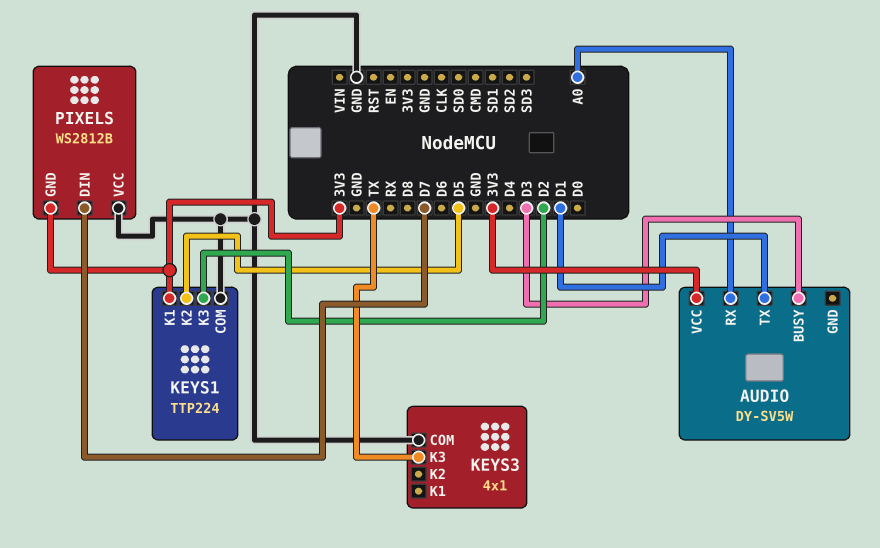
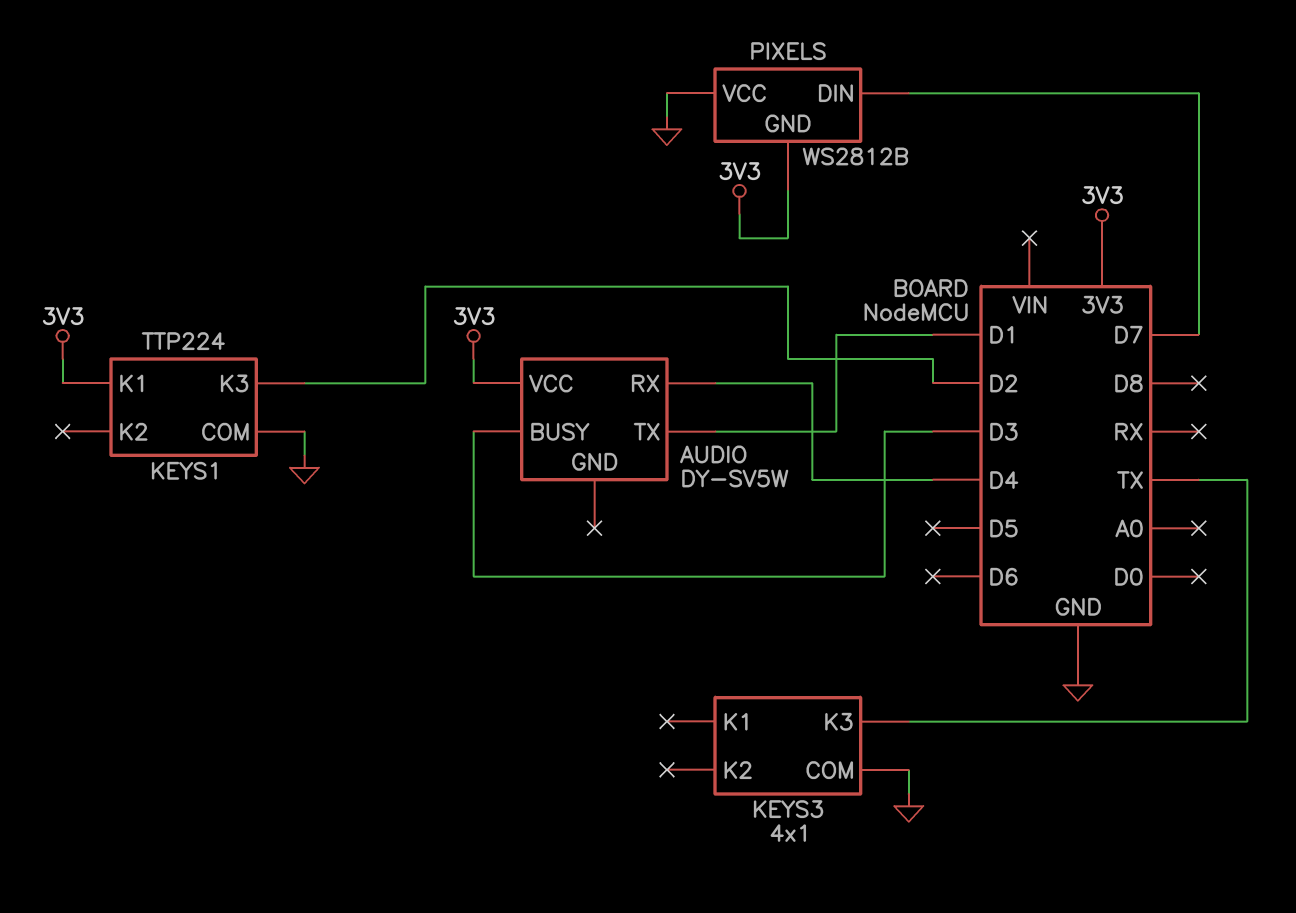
AUDIO pin RX: A0 -> D4
KEYS1 pin K2: D5 -> none

